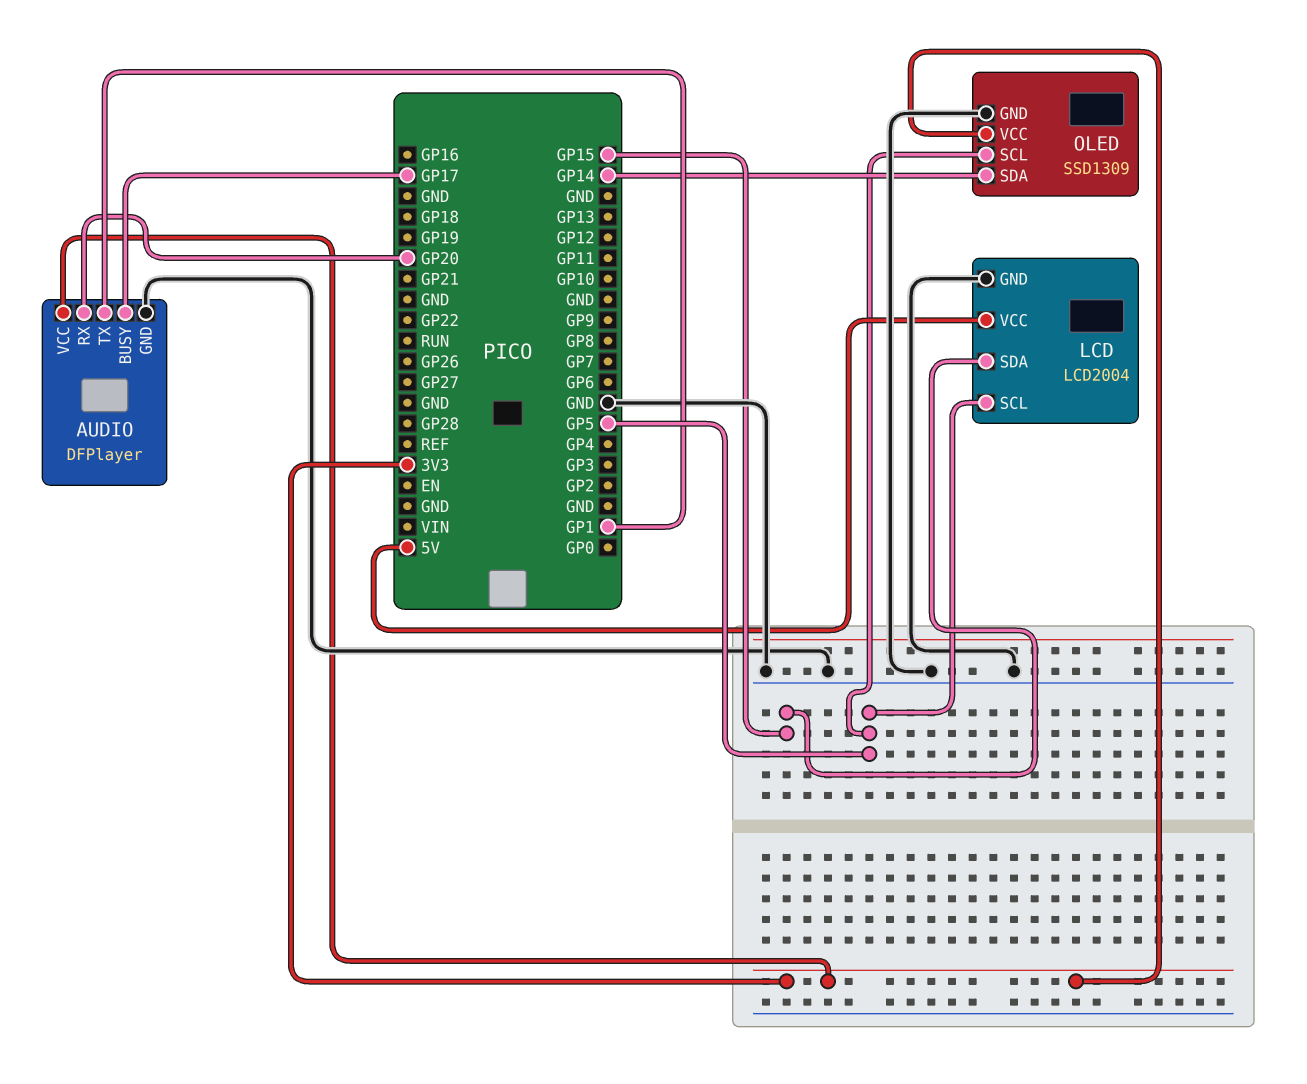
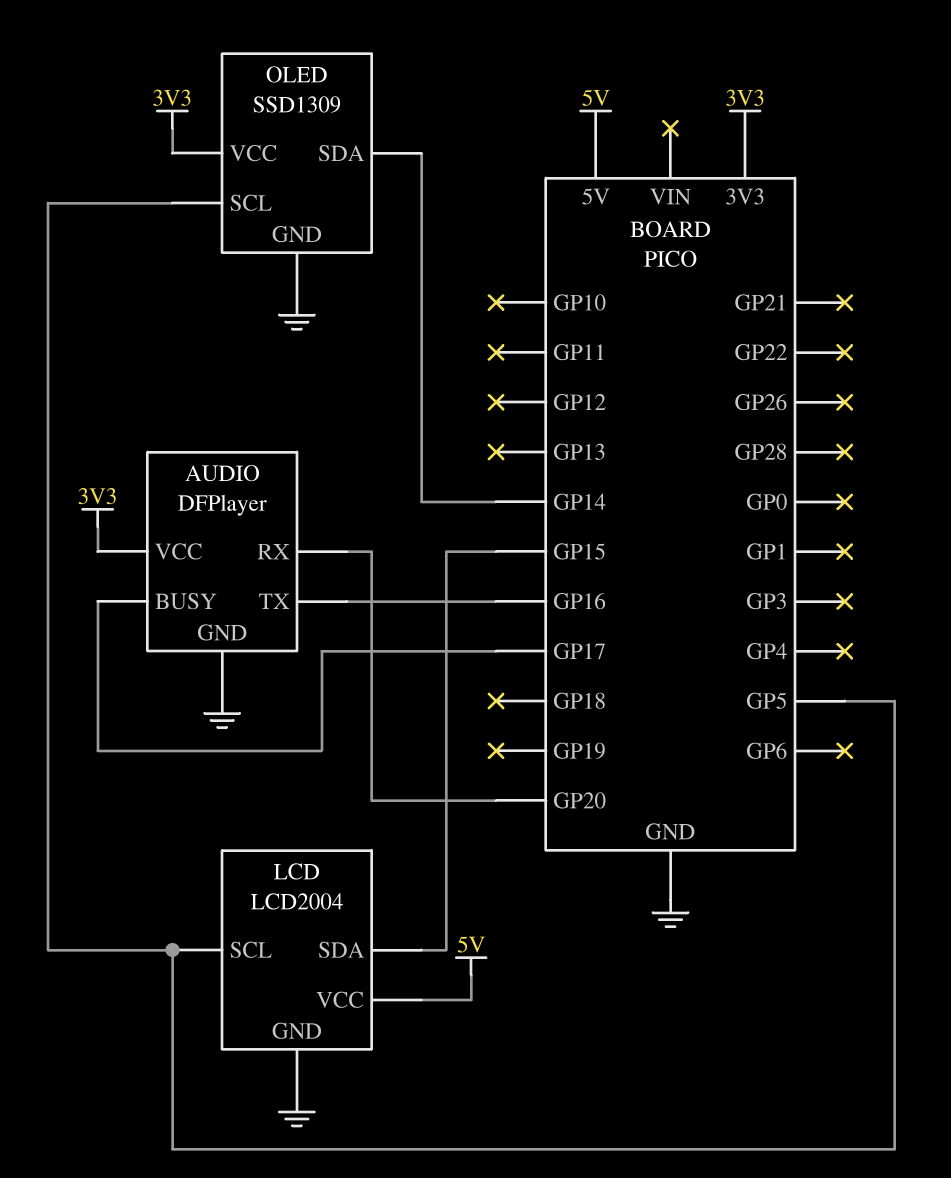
AUDIO pin TX: GP1 -> GP16

